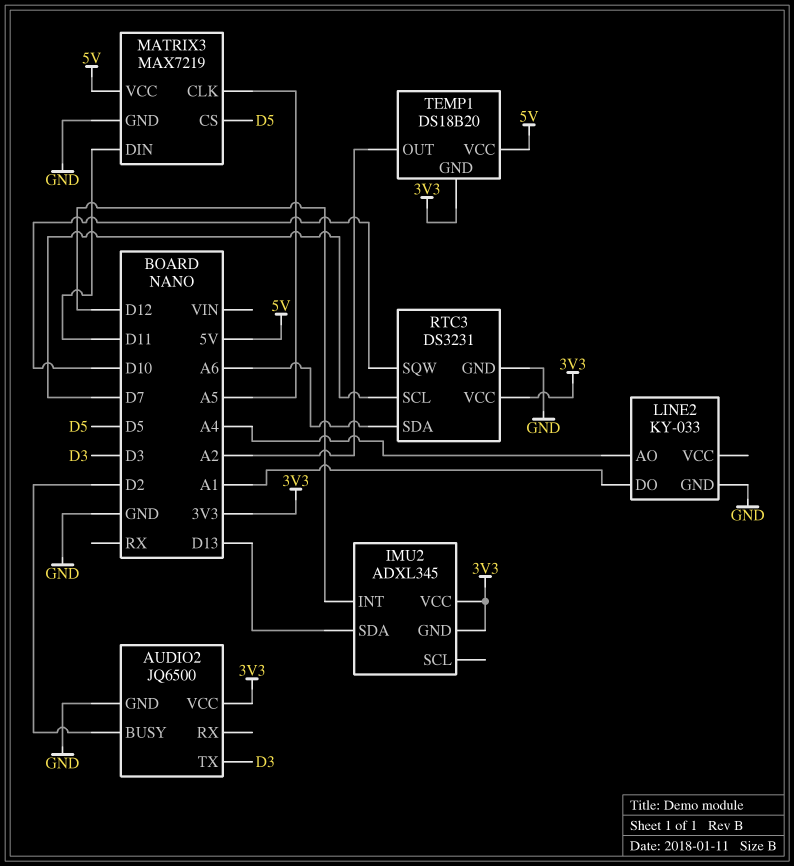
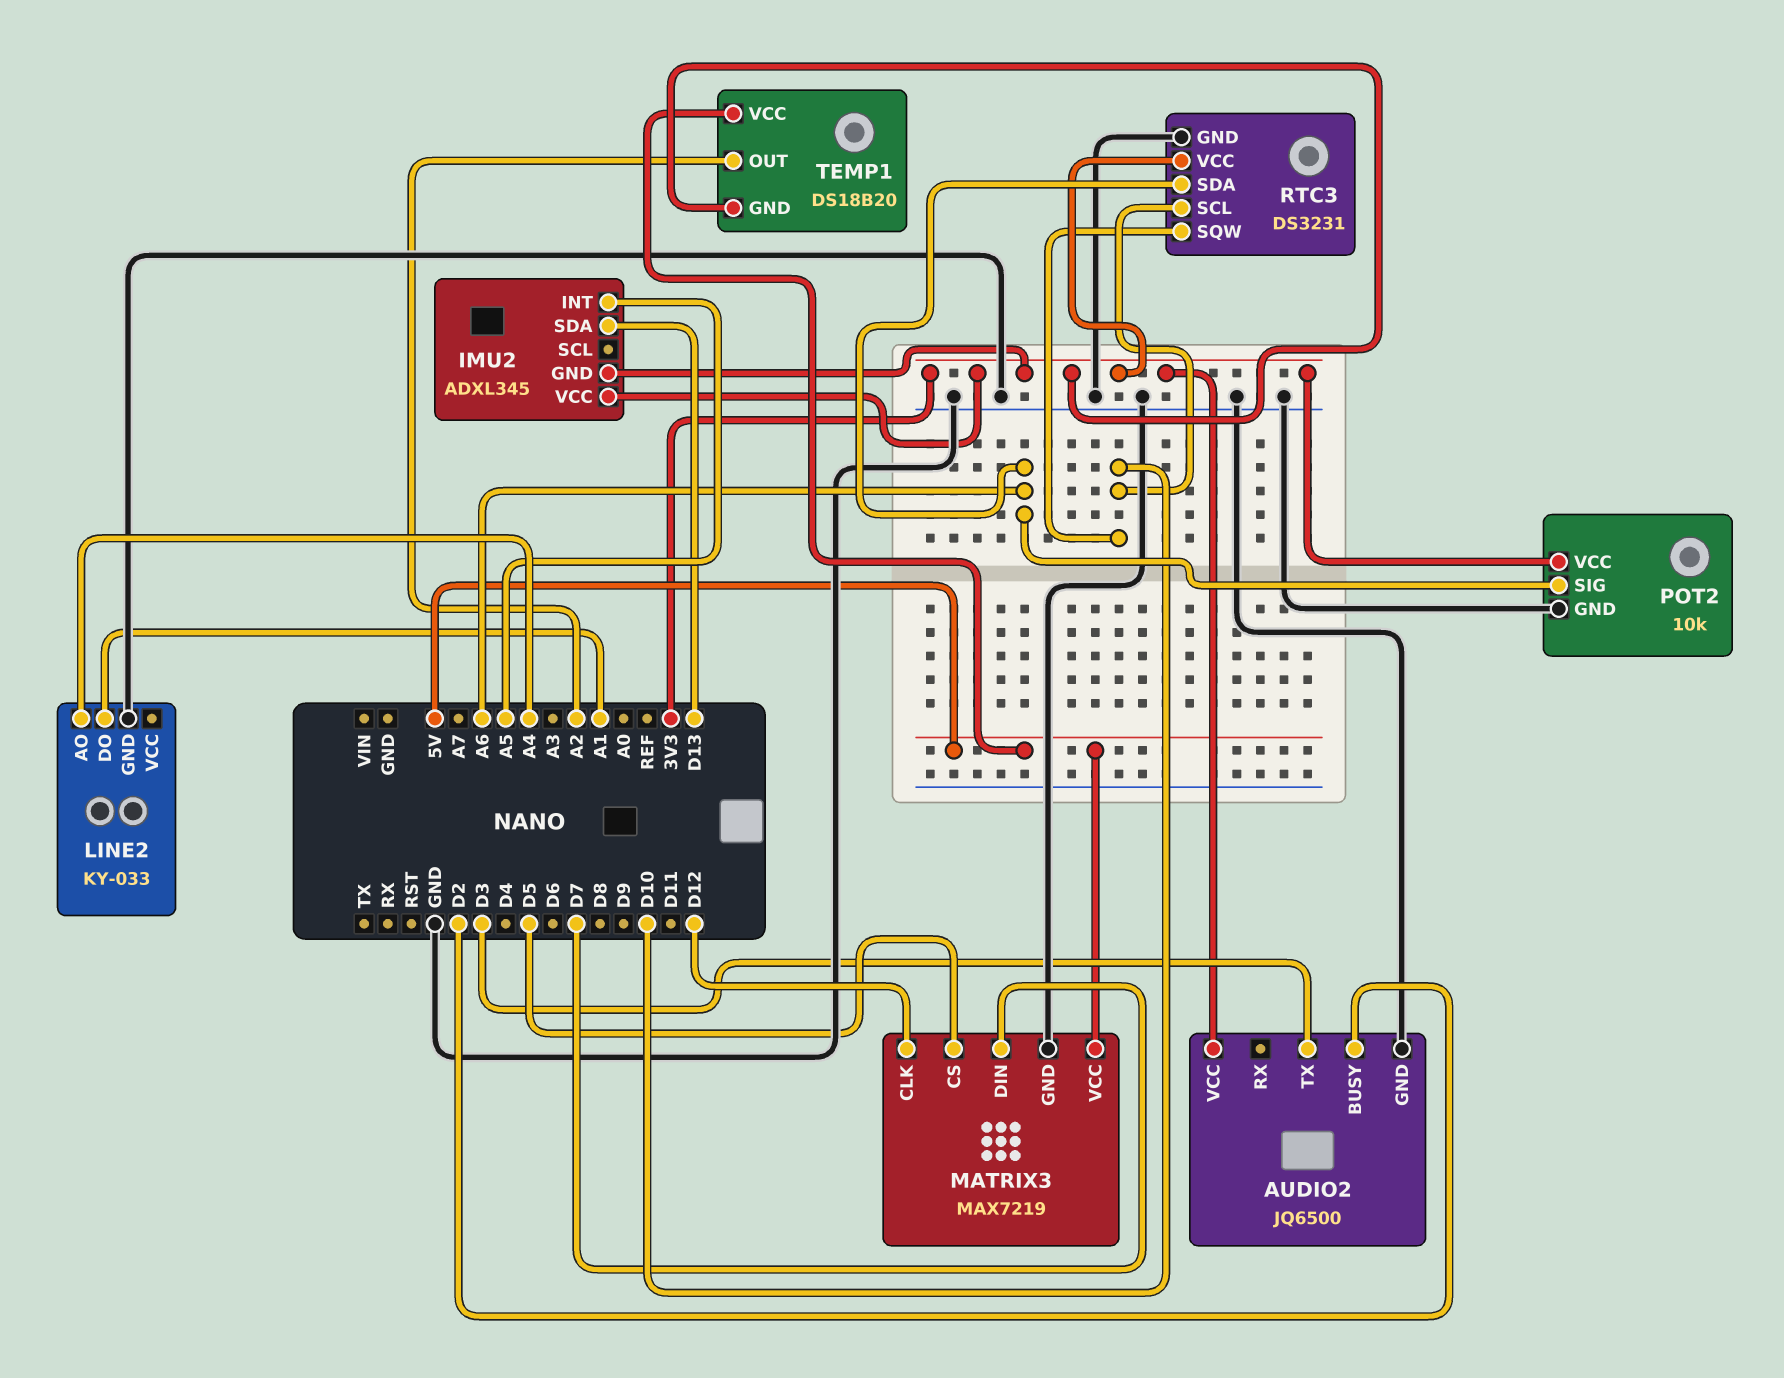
IMU2 pin INT: D12 -> A5
MATRIX3 pin CLK: A5 -> D12
MATRIX3 pin DIN: D11 -> D7
POT2: none -> 10k
POT2 pin GND: none -> GND
POT2 pin SIG: none -> A6
POT2 pin VCC: none -> 3V3
RTC3 pin SCL: D7 -> D10

